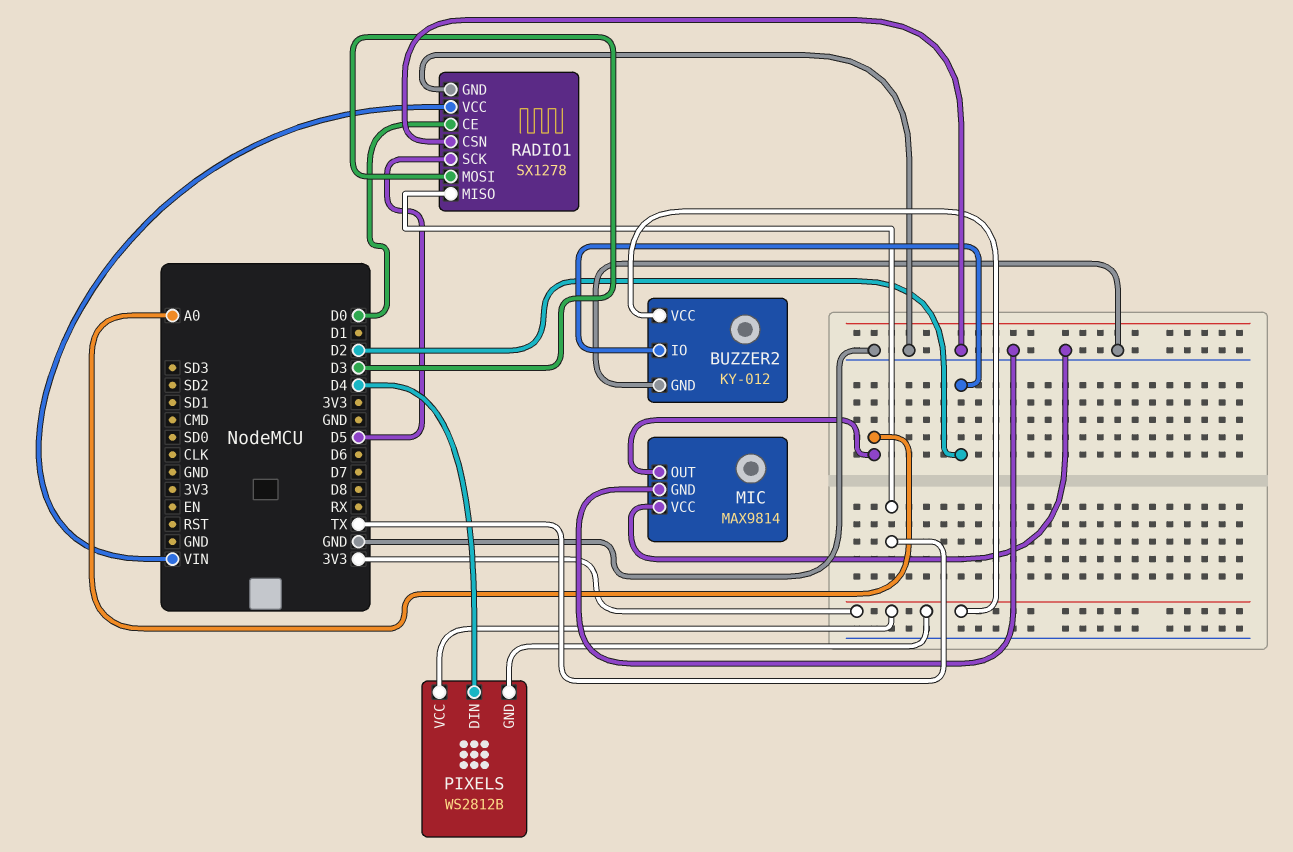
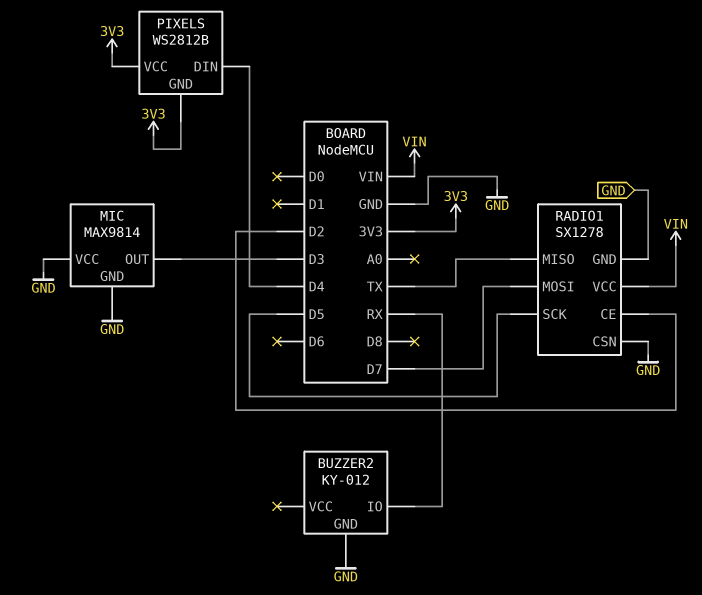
BUZZER2 pin IO: D2 -> RX
BUZZER2 pin VCC: 3V3 -> none
MIC pin OUT: A0 -> D3
RADIO1 pin CE: D0 -> D2
RADIO1 pin MOSI: D3 -> D7

